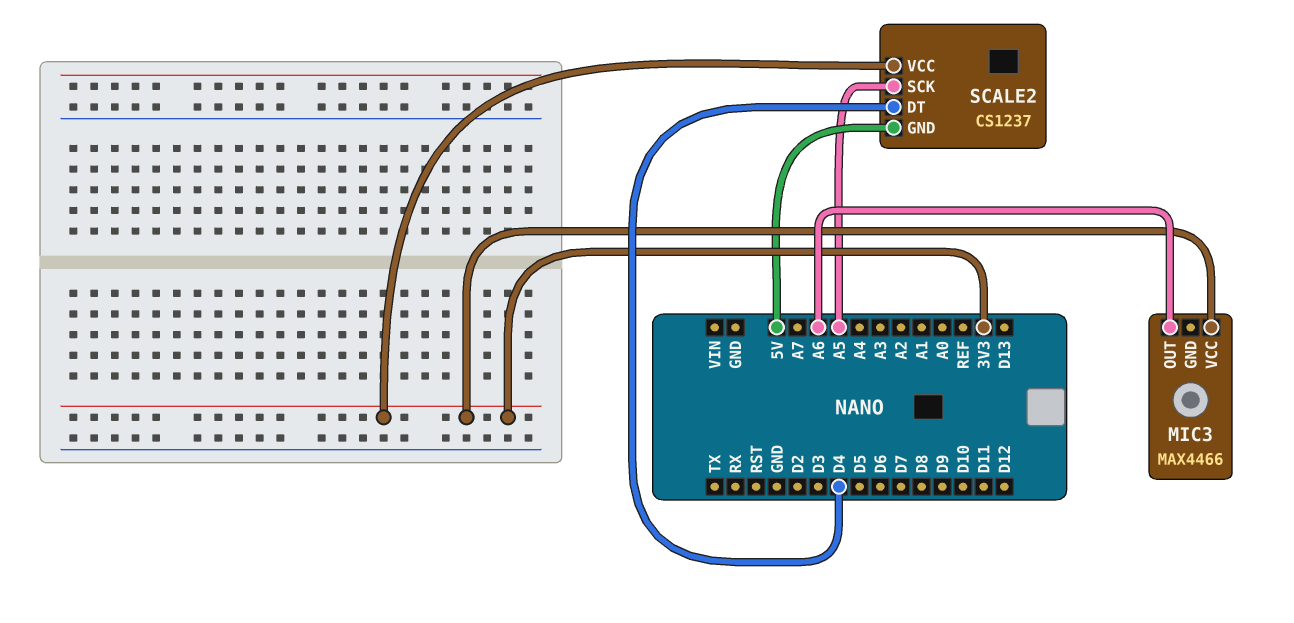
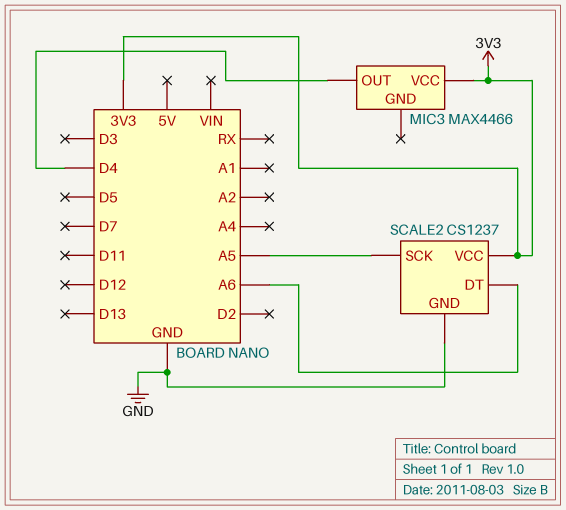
MIC3 pin OUT: A6 -> D4
SCALE2 pin DT: D4 -> A6
SCALE2 pin GND: 5V -> GND

